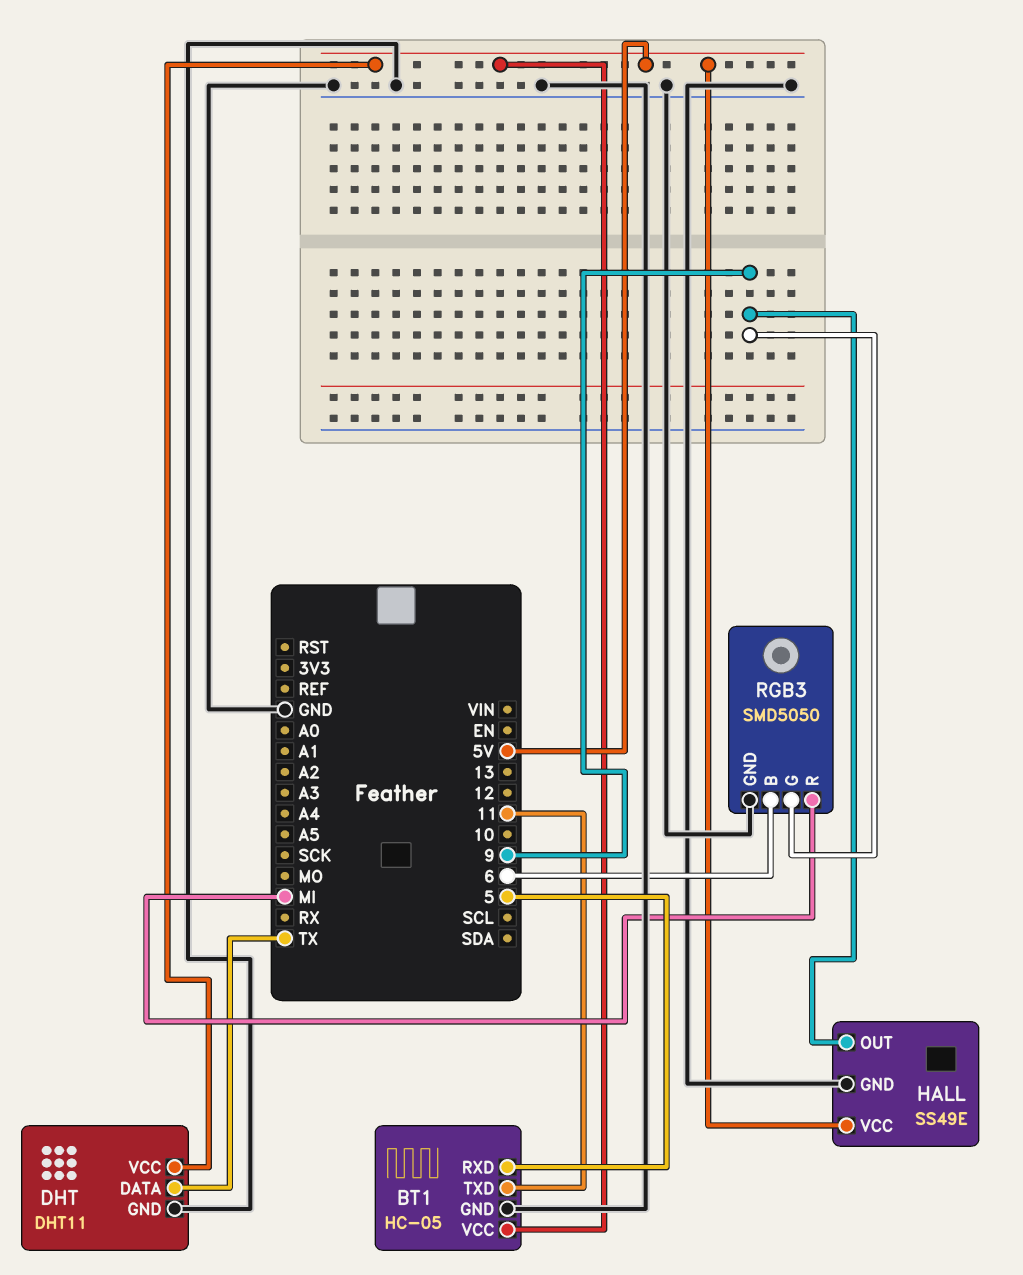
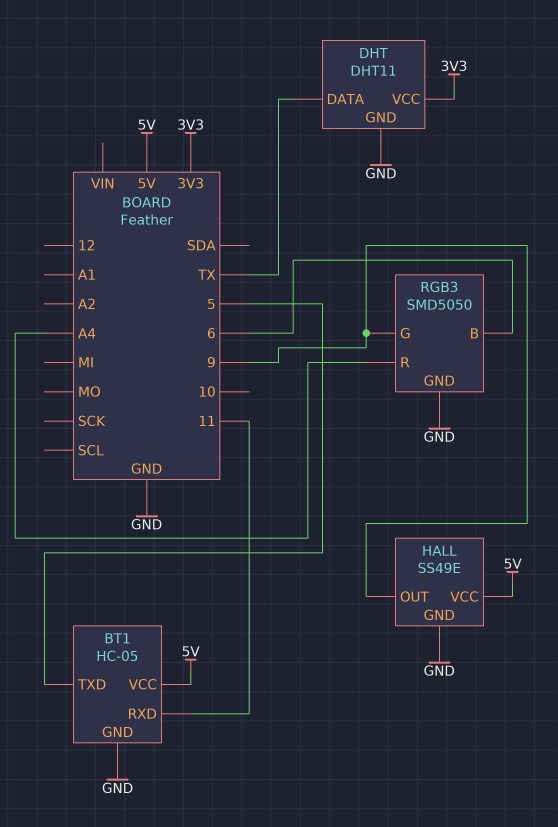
BT1 pin RXD: 5 -> 11
BT1 pin TXD: 11 -> 5
DHT pin VCC: 5V -> 3V3
RGB3 pin R: MI -> A4

